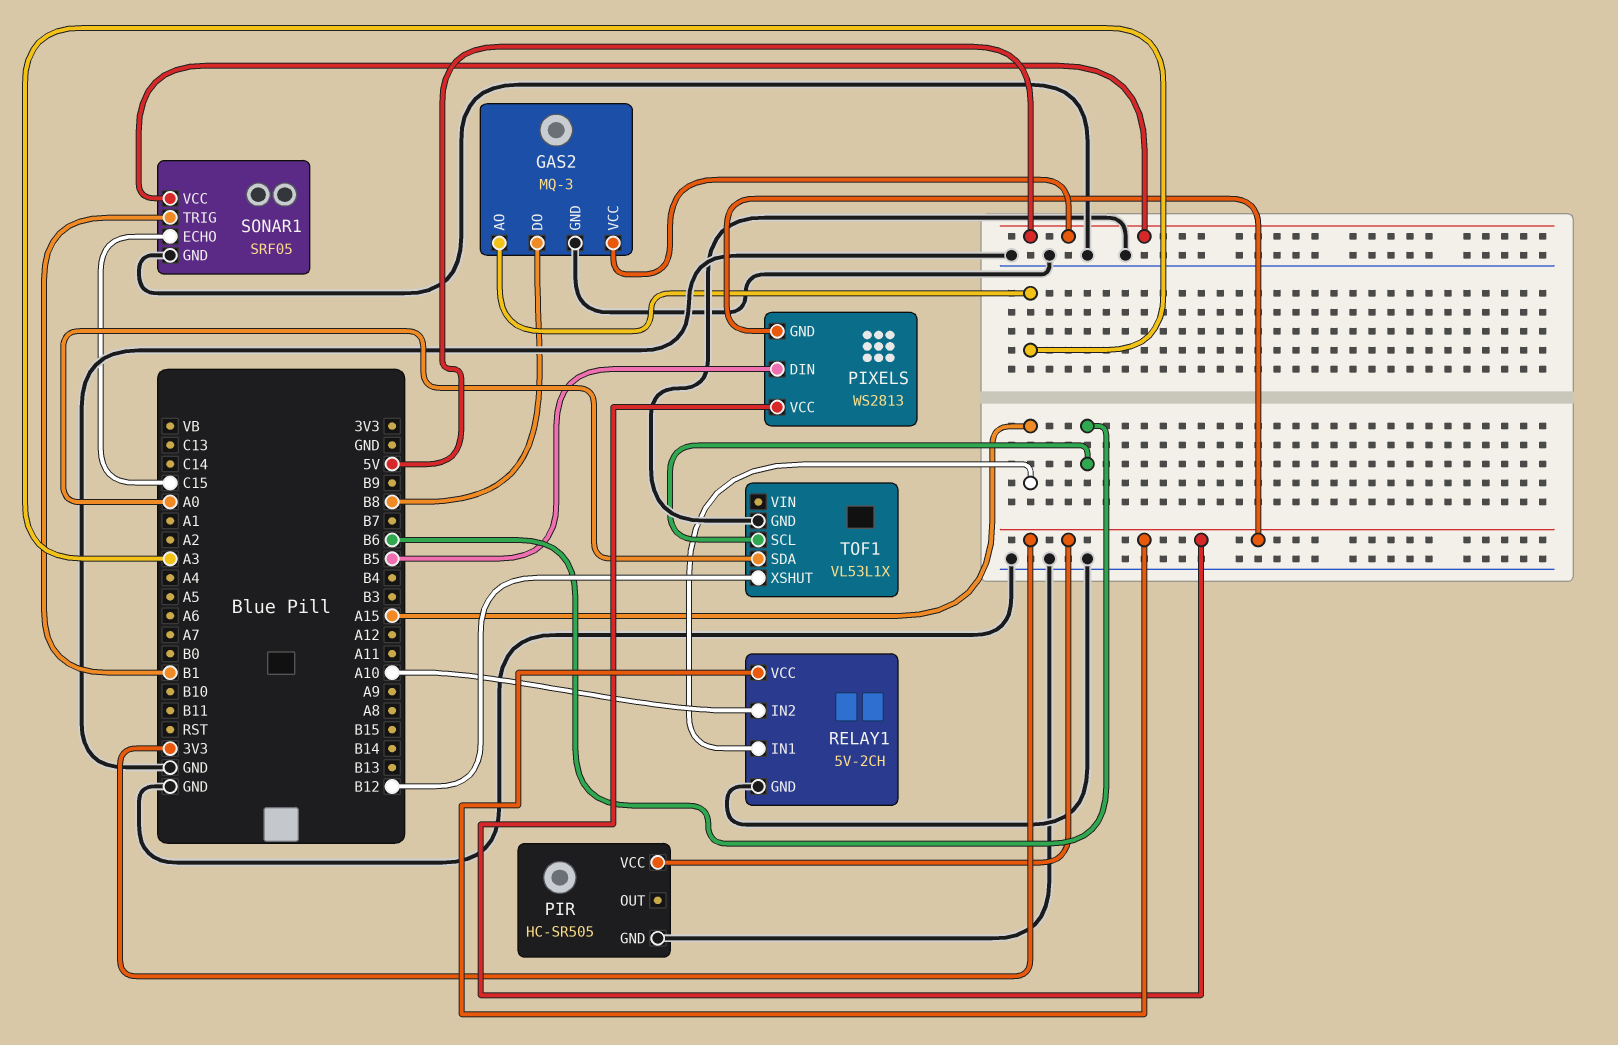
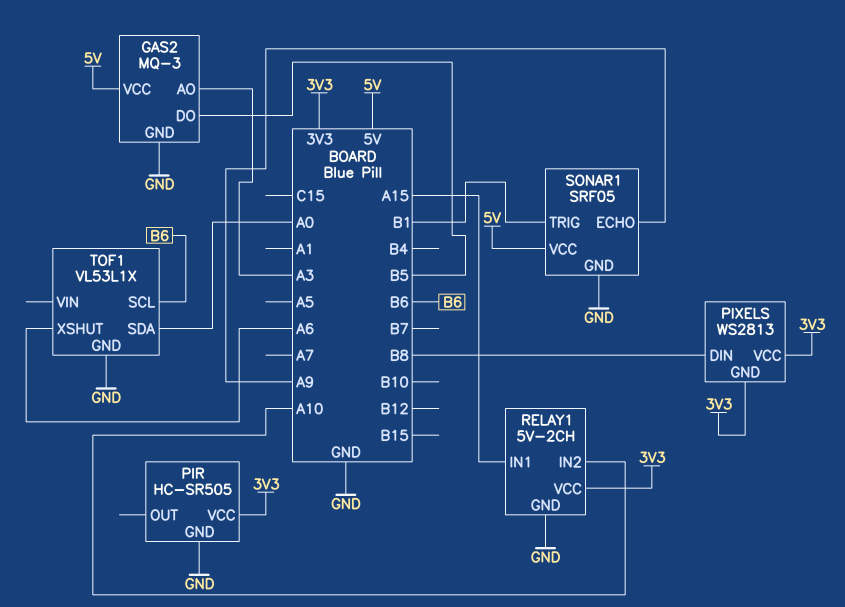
GAS2 pin DO: B8 -> B5
PIXELS pin DIN: B5 -> B8
SONAR1 pin ECHO: C15 -> A9
TOF1 pin XSHUT: B12 -> A6

